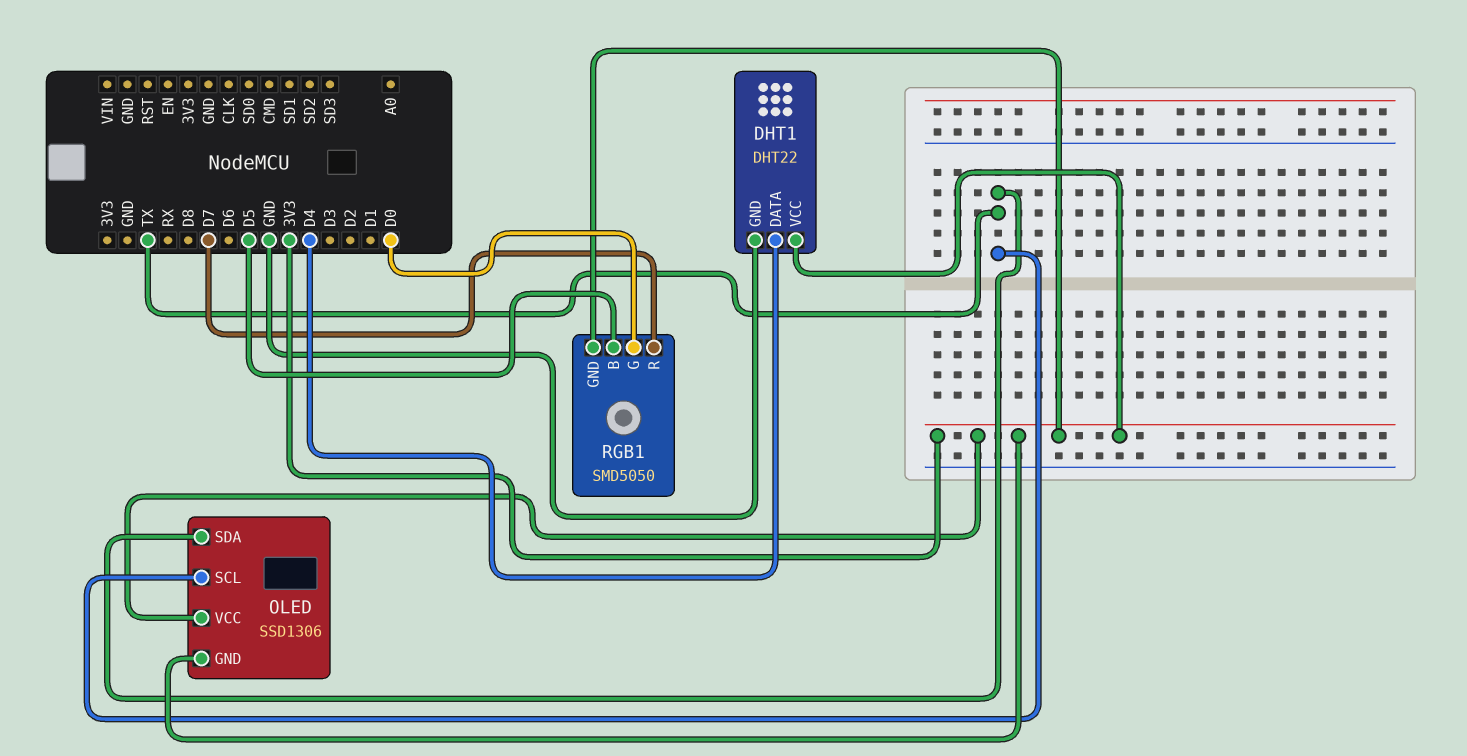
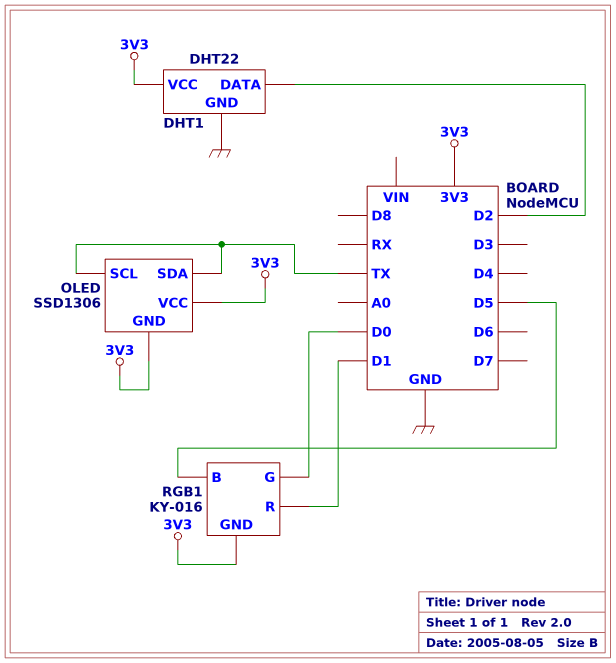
DHT1 pin DATA: D4 -> D2
RGB1: SMD5050 -> KY-016
RGB1 pin R: D7 -> D1

